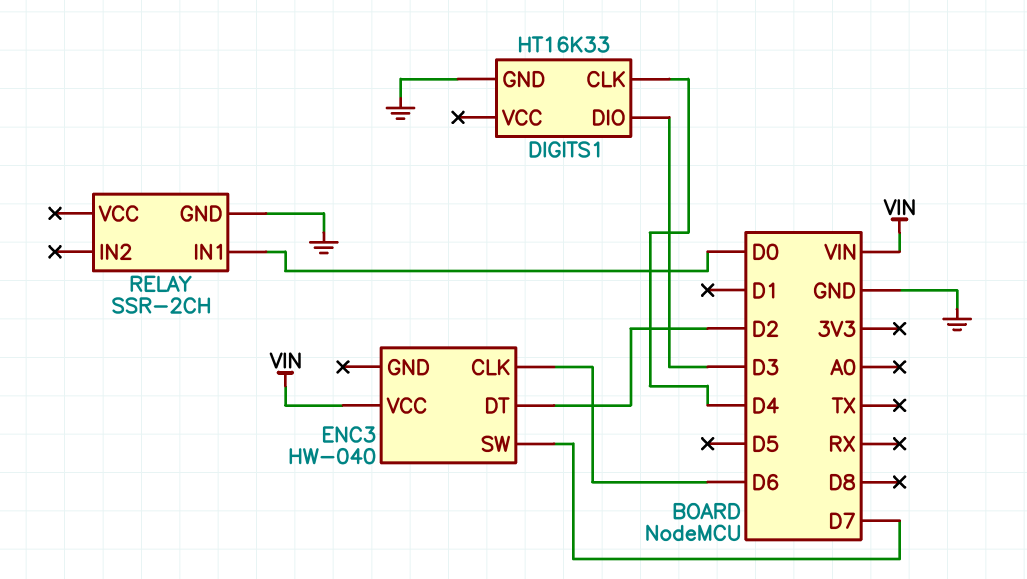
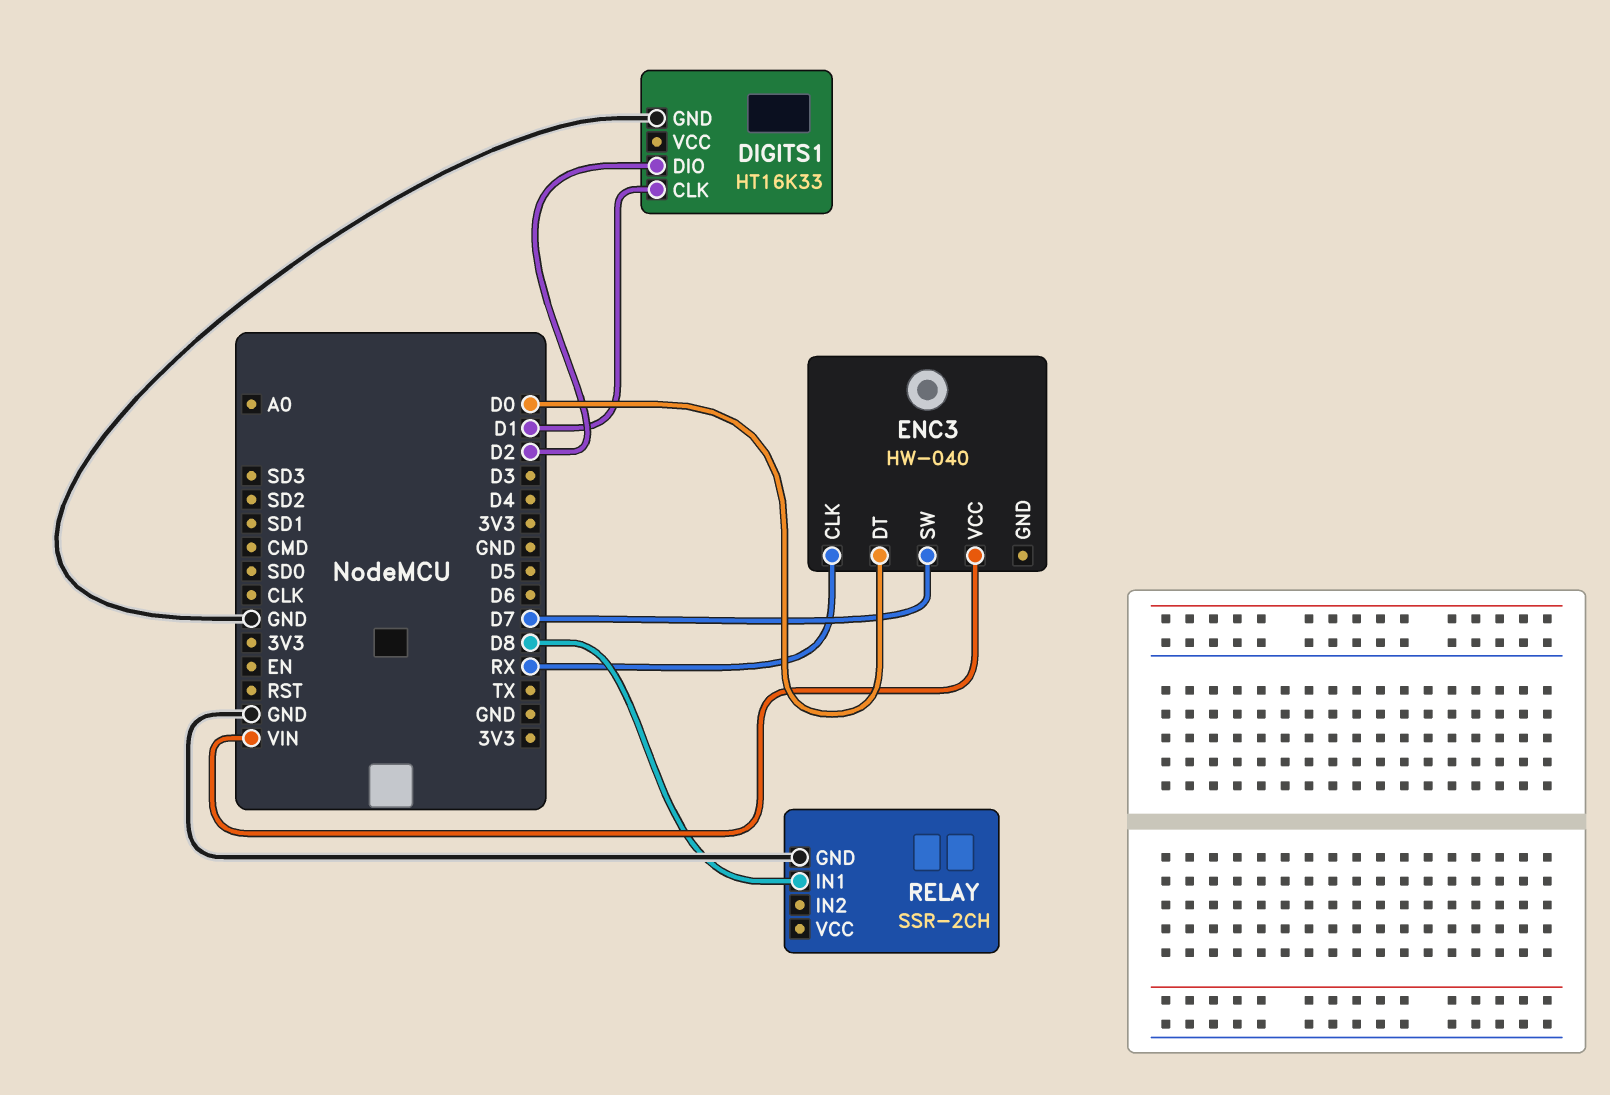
DIGITS1 pin CLK: D4 -> D1
DIGITS1 pin DIO: D3 -> D2
ENC3 pin CLK: D6 -> RX
ENC3 pin DT: D2 -> D0
RELAY pin IN1: D0 -> D8

